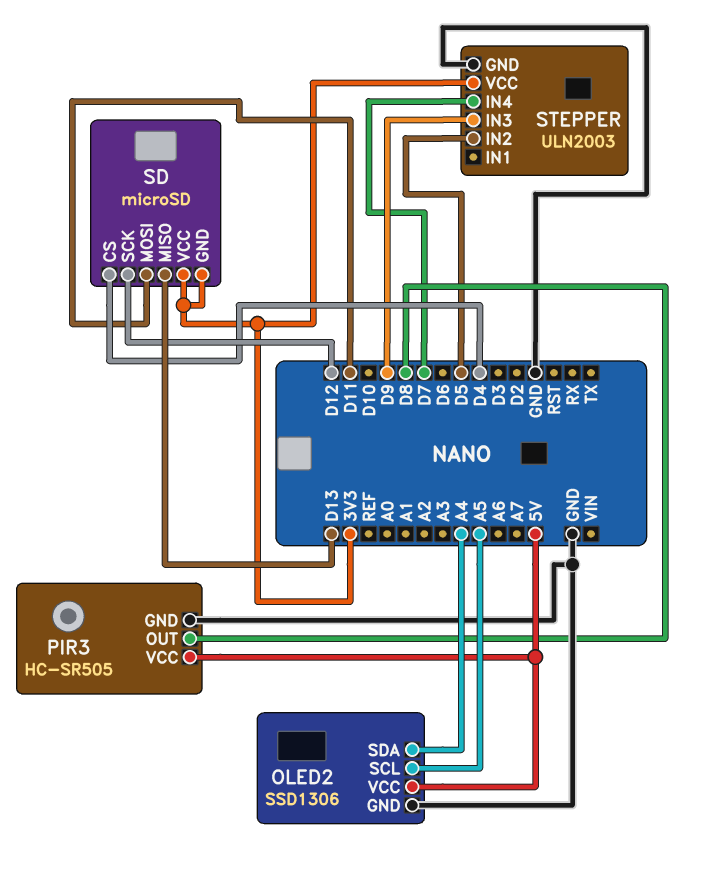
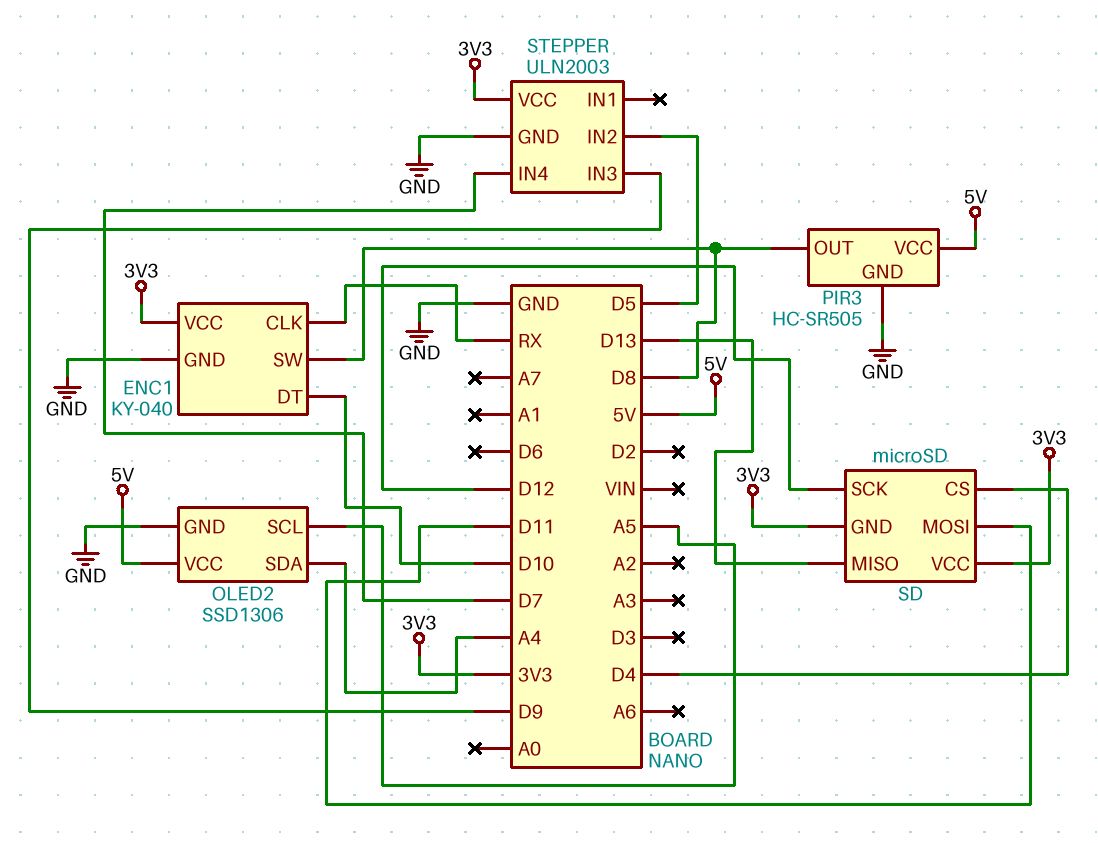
ENC1: none -> KY-040
ENC1 pin CLK: none -> RX
ENC1 pin DT: none -> D10
ENC1 pin GND: none -> GND
ENC1 pin SW: none -> D8
ENC1 pin VCC: none -> 3V3

